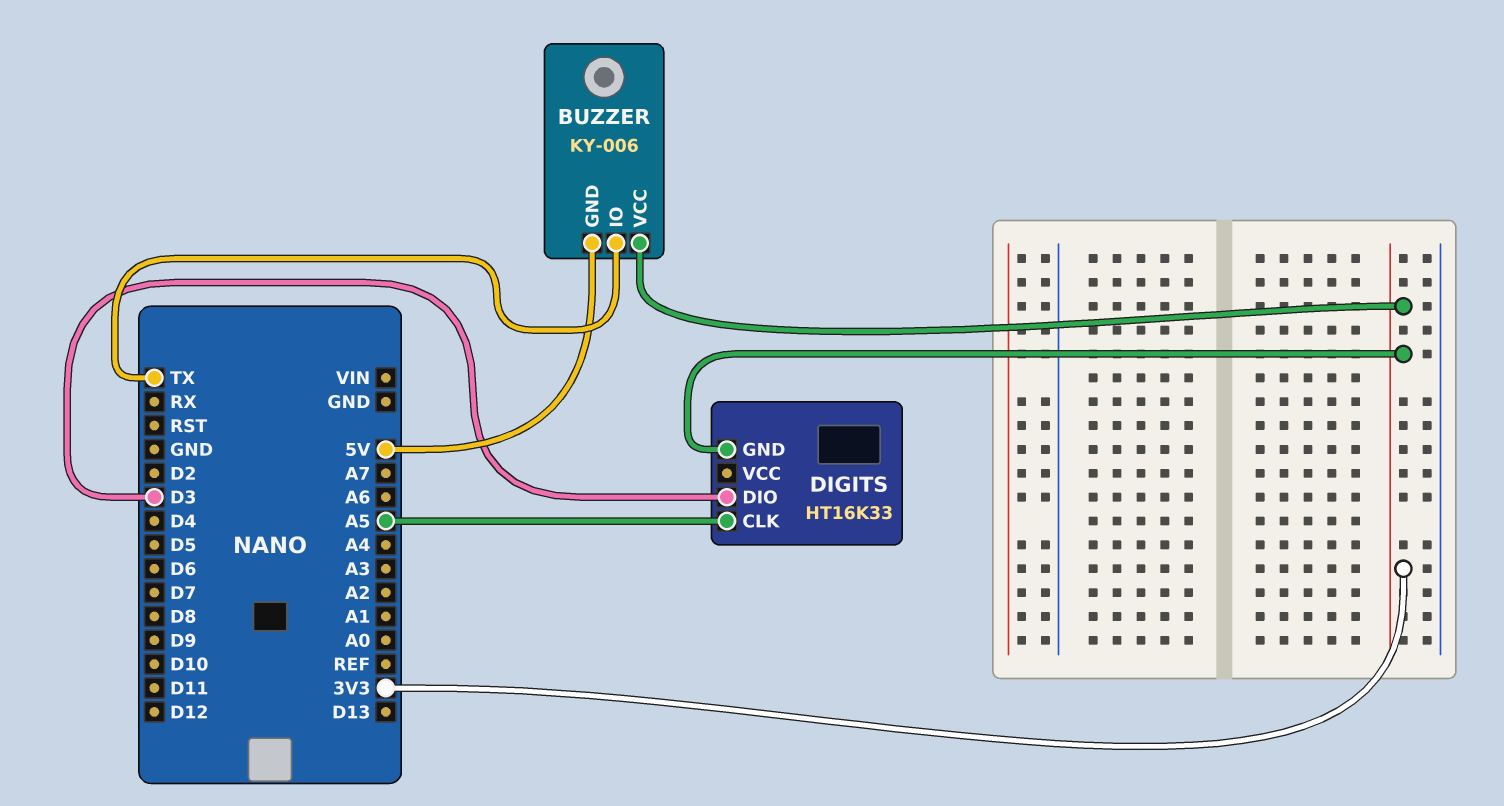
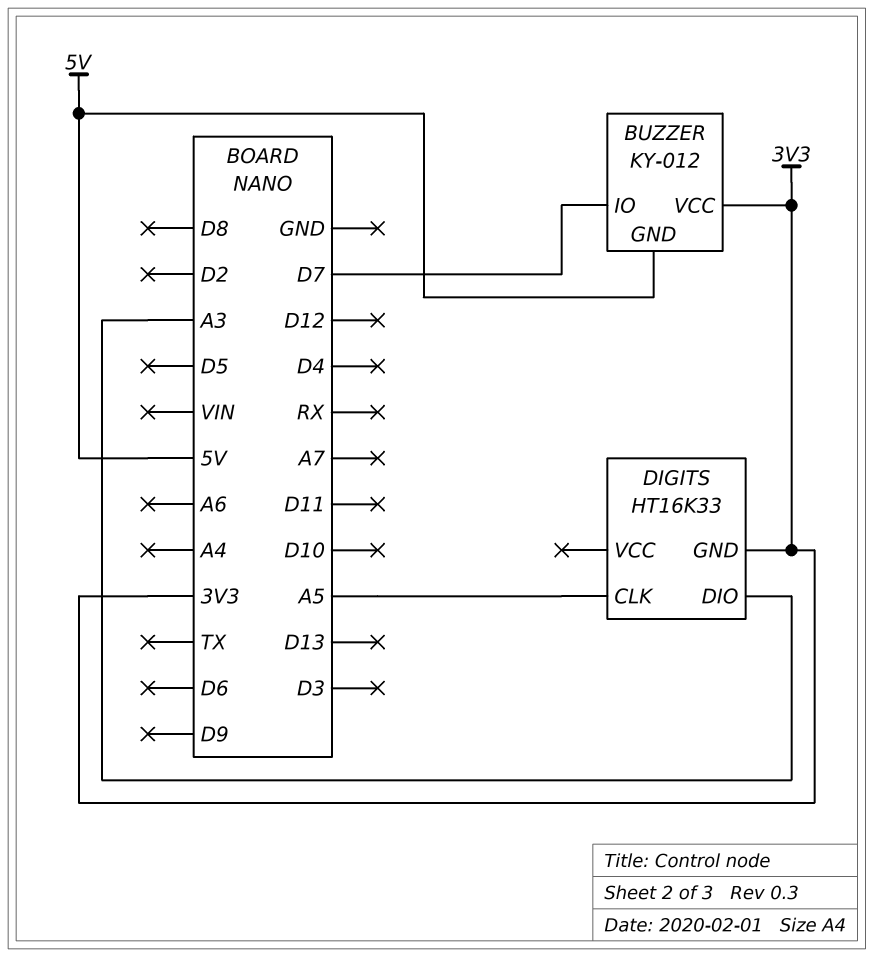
BUZZER: KY-006 -> KY-012
BUZZER pin IO: TX -> D7
DIGITS pin DIO: D3 -> A3

